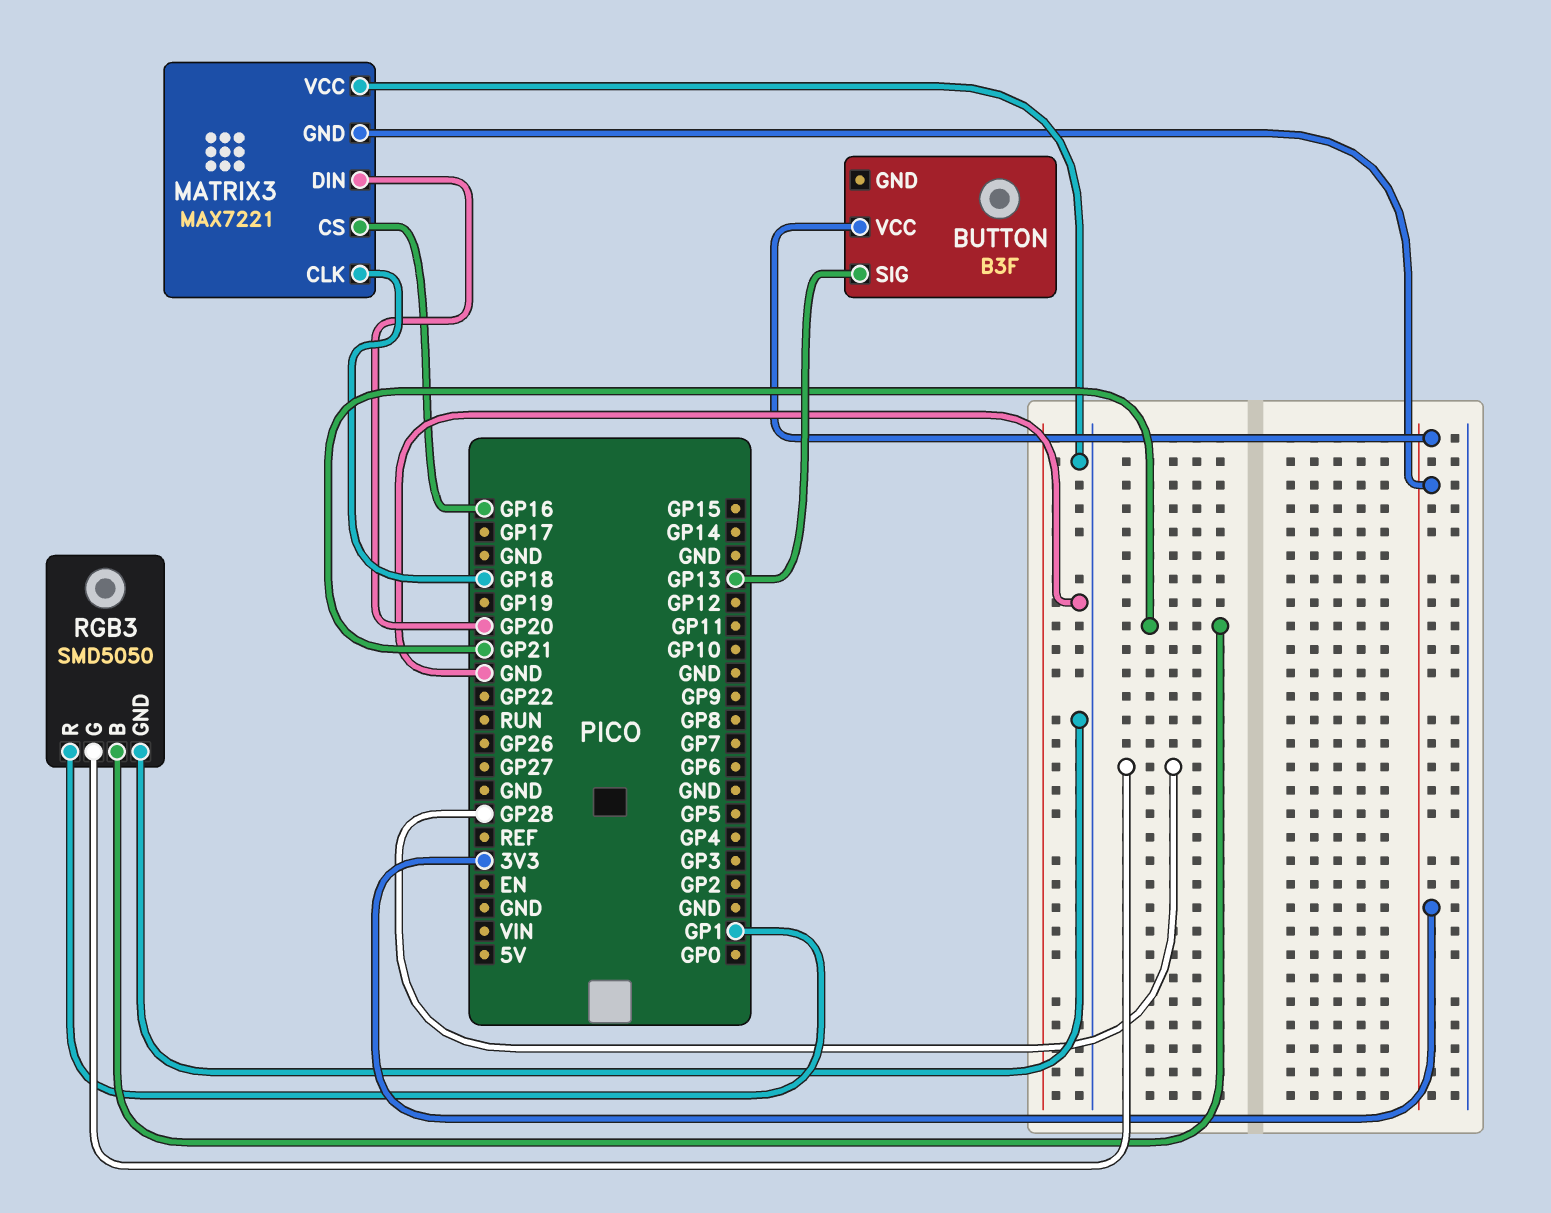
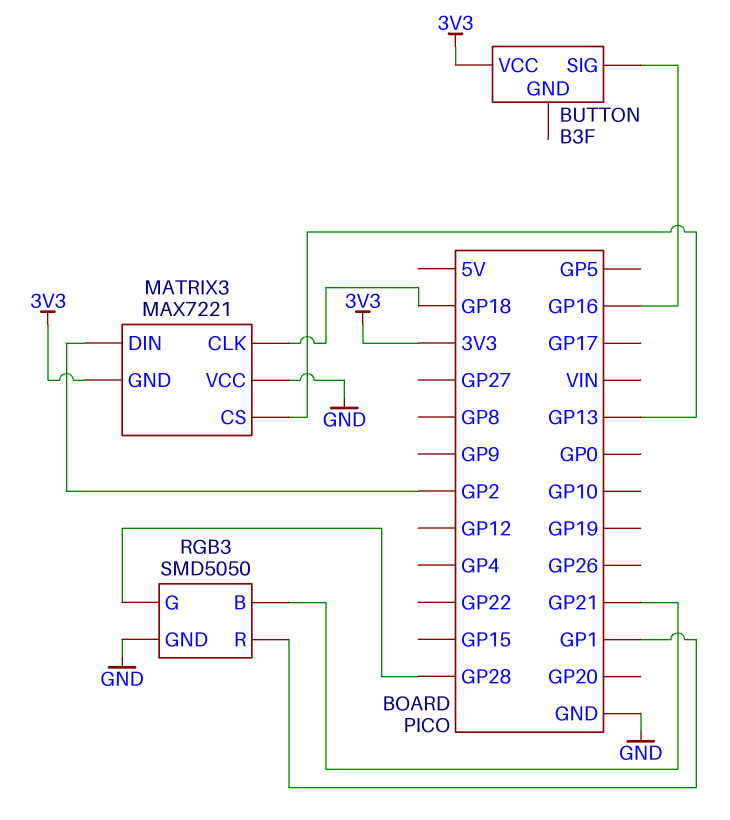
BUTTON pin SIG: GP13 -> GP16
MATRIX3 pin CS: GP16 -> GP13
MATRIX3 pin DIN: GP20 -> GP2

